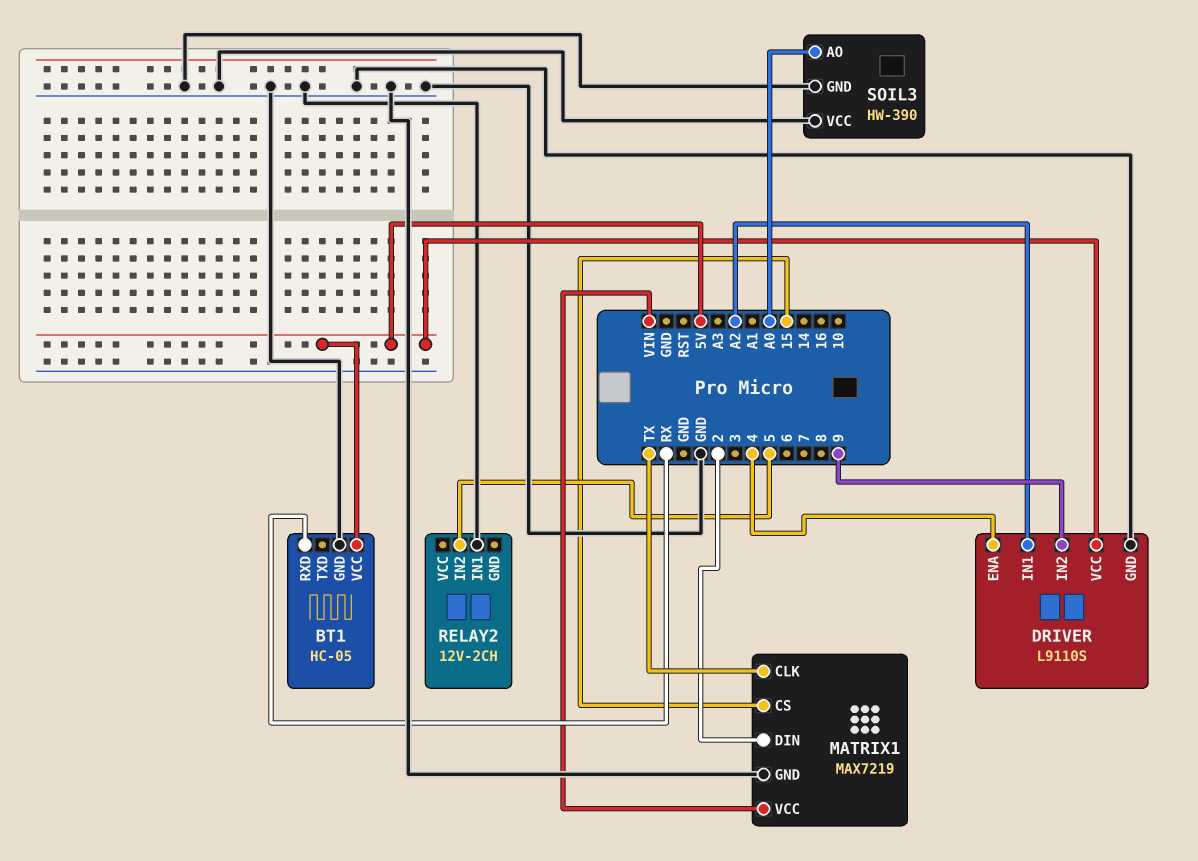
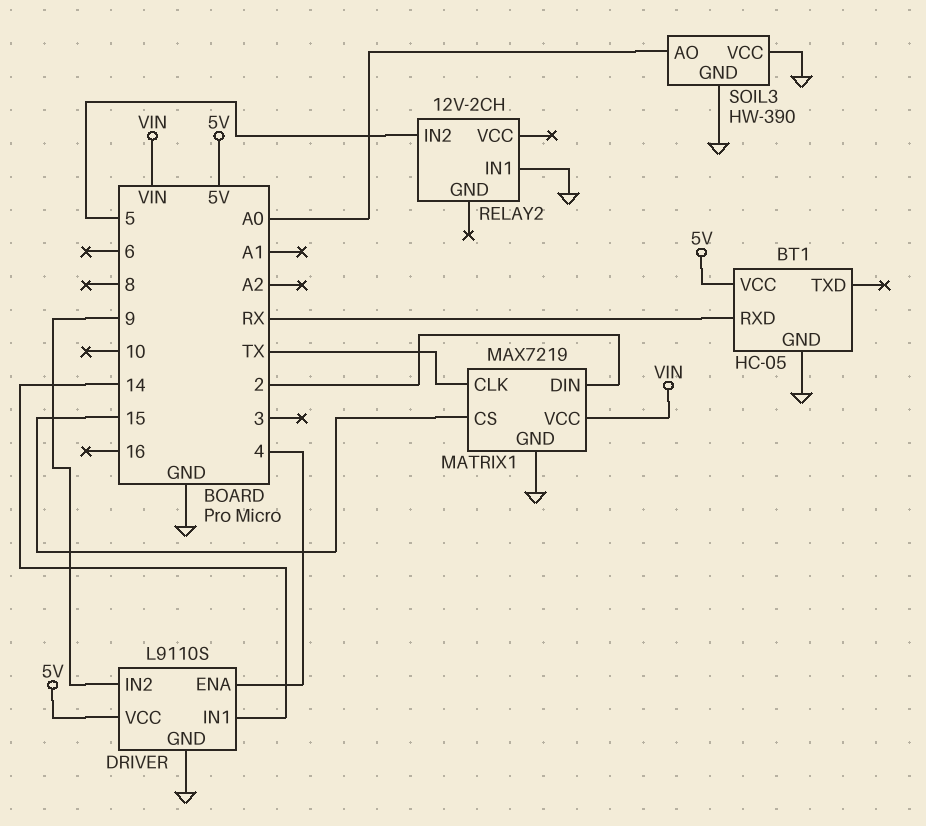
DRIVER pin IN1: A2 -> 14

